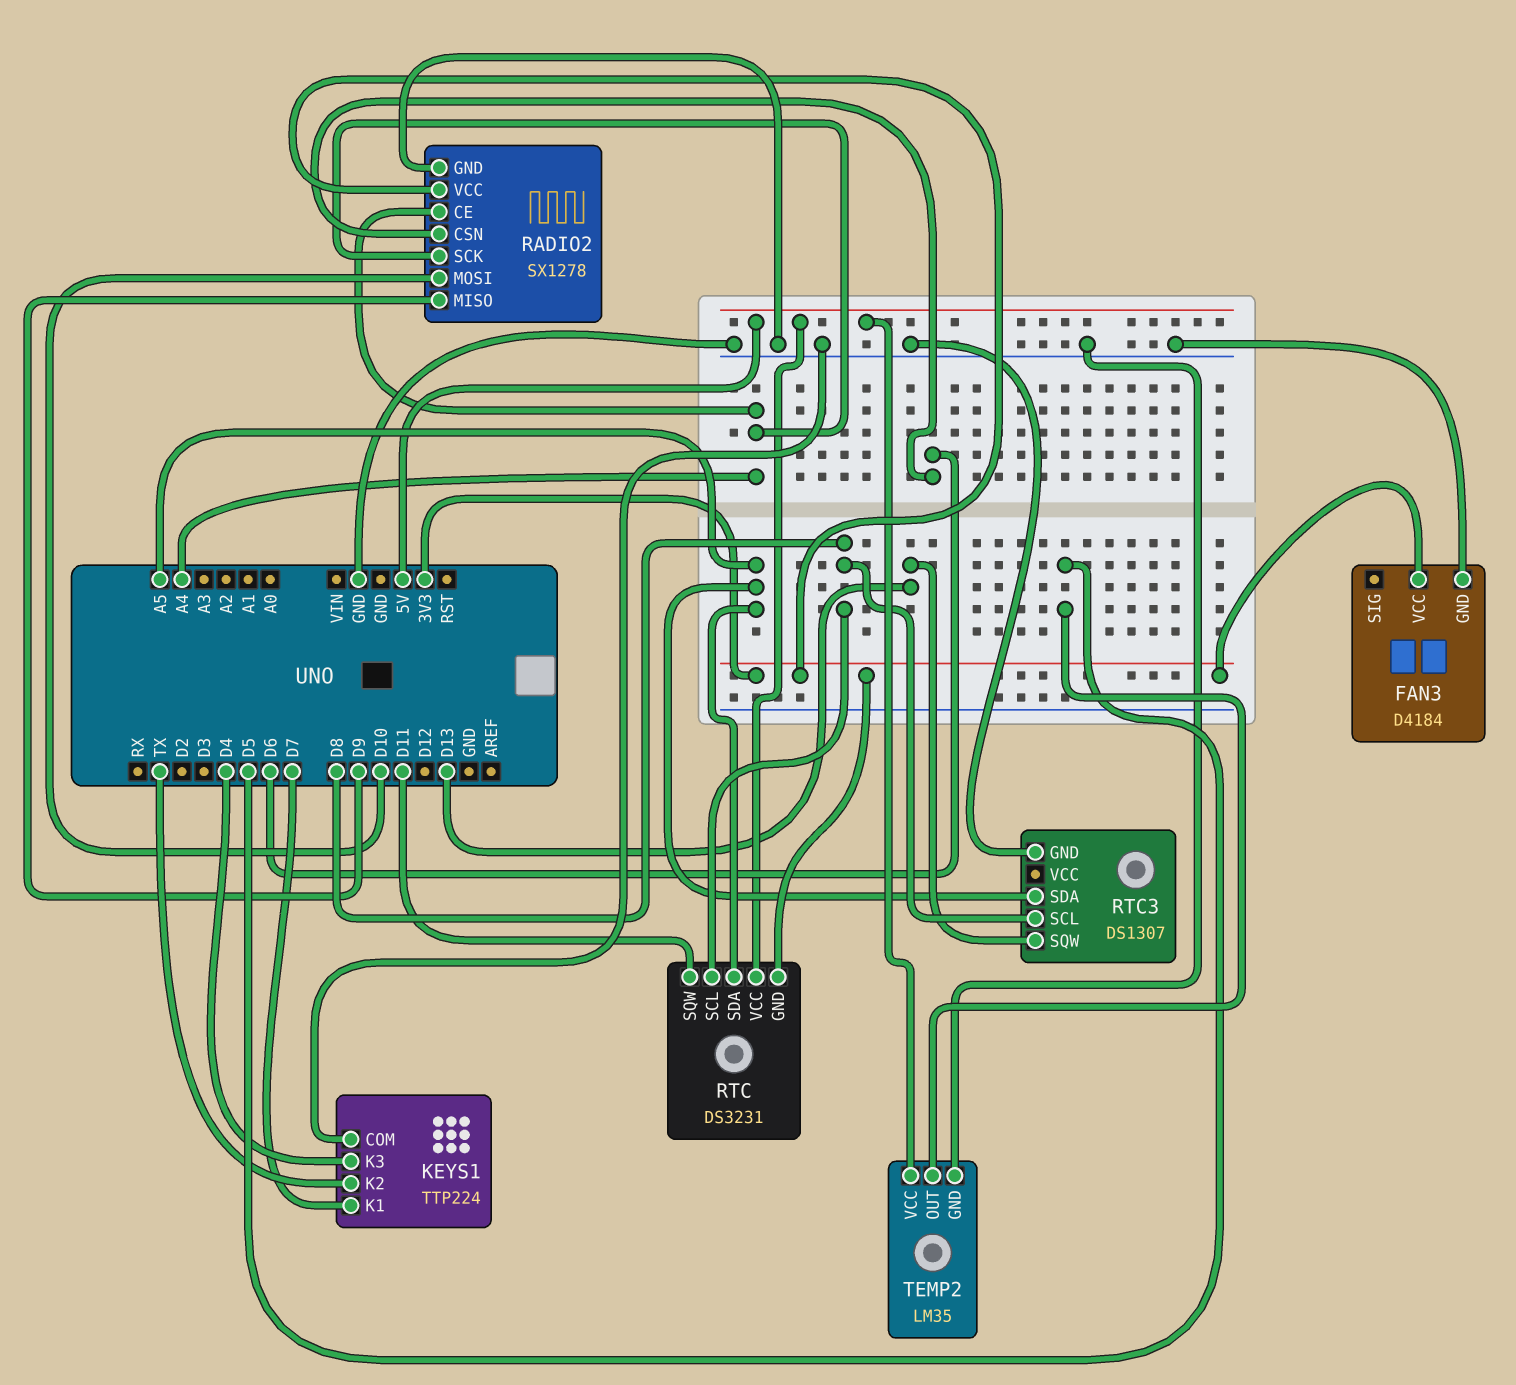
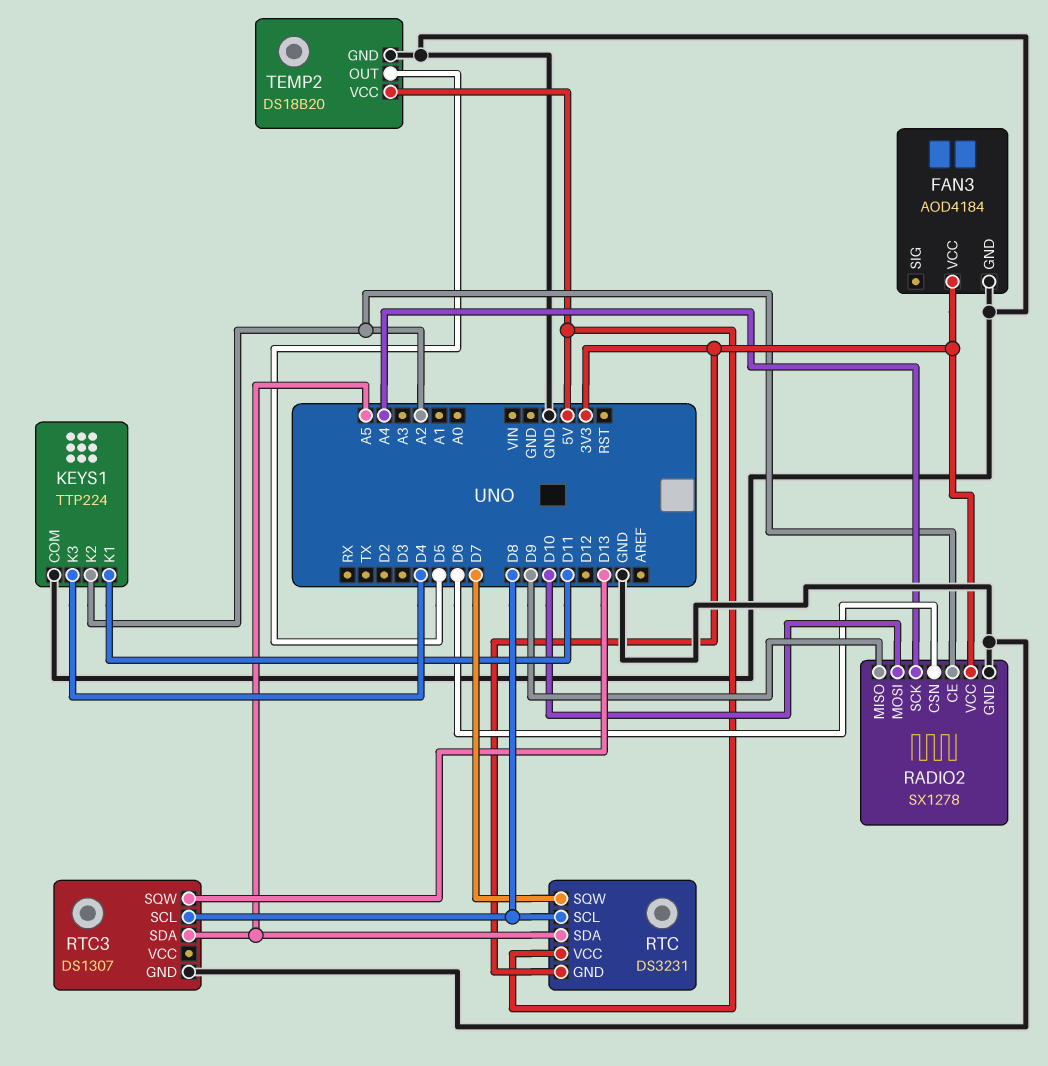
FAN3: D4184 -> AOD4184
KEYS1 pin K1: D7 -> D11
KEYS1 pin K2: TX -> A2
RADIO2 pin CE: A4 -> A2
RTC pin SQW: D11 -> D7
TEMP2: LM35 -> DS18B20

